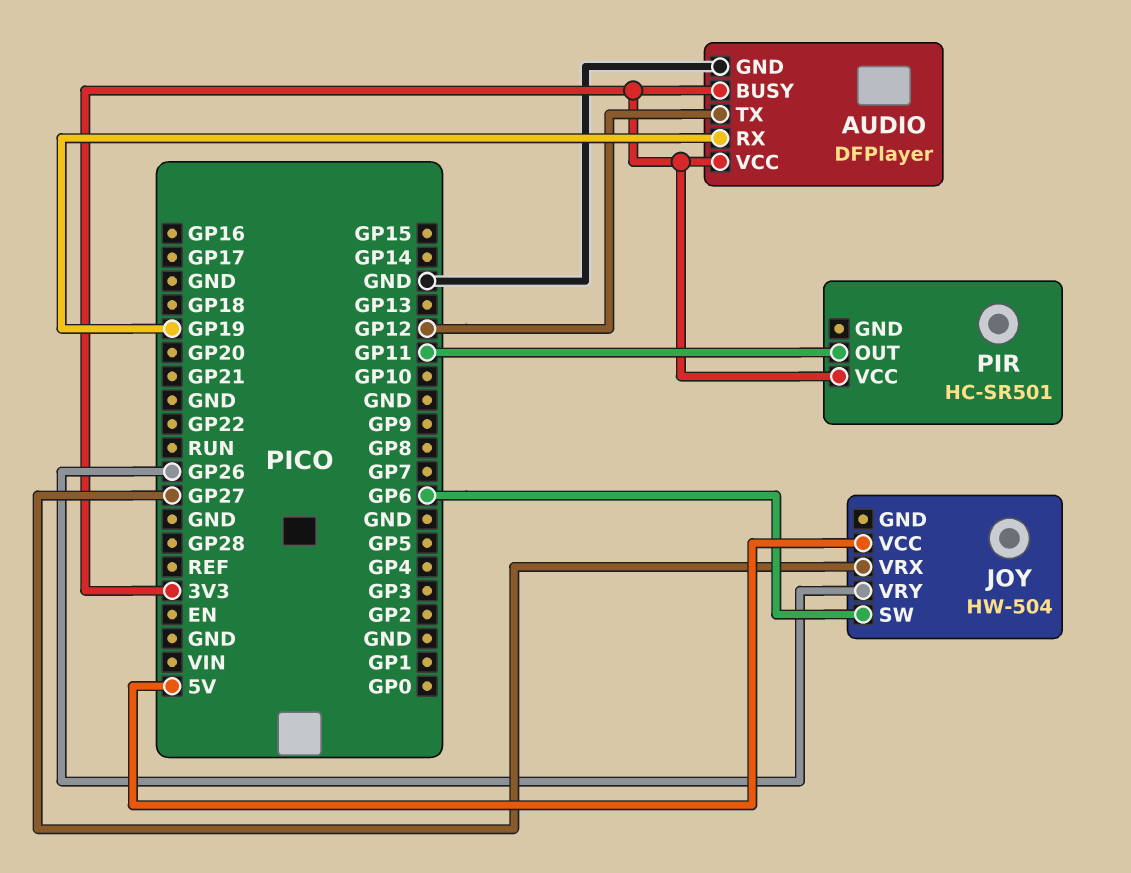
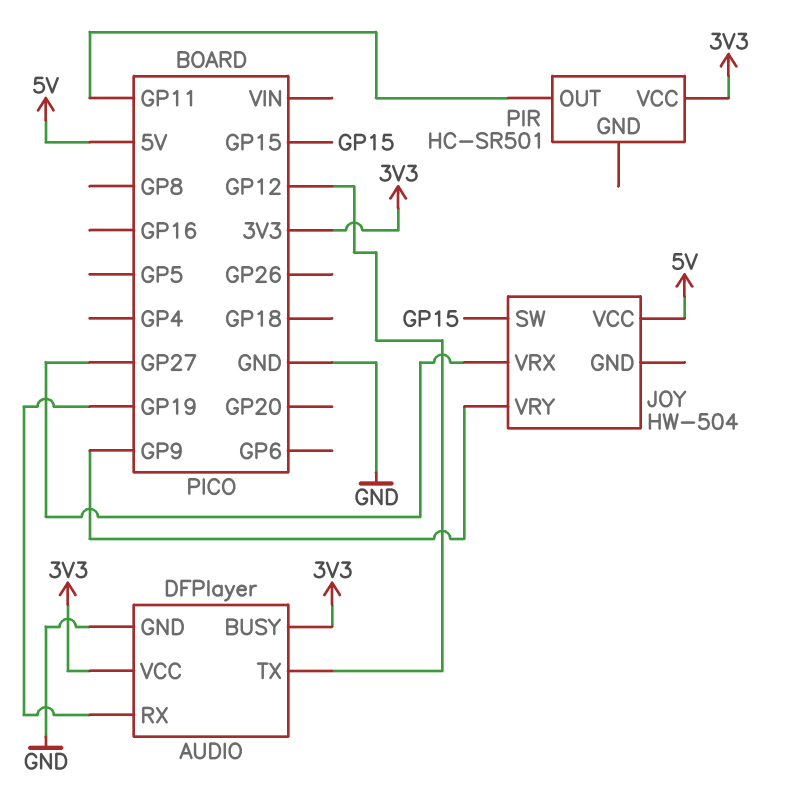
JOY pin SW: GP6 -> GP15
JOY pin VRY: GP26 -> GP9

